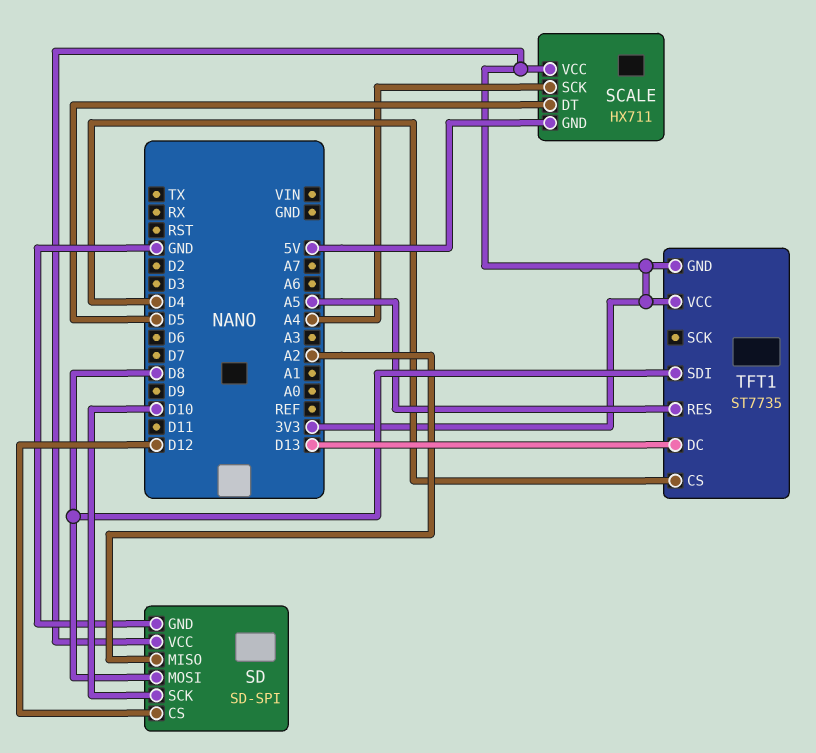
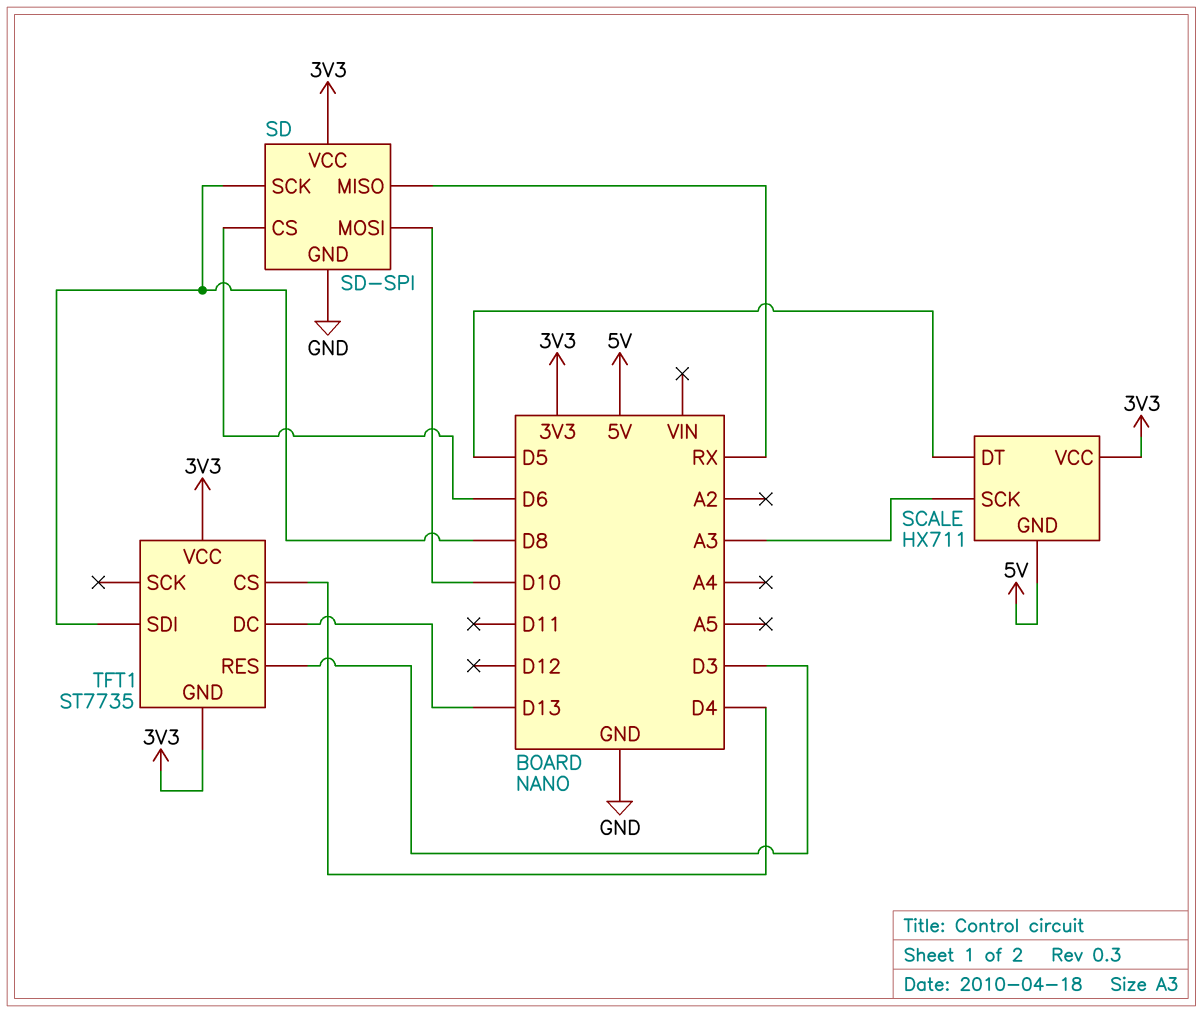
SCALE pin SCK: A4 -> A3
SD pin CS: D12 -> D6
SD pin MISO: A2 -> RX
SD pin MOSI: D8 -> D10
SD pin SCK: D10 -> D8
TFT1 pin RES: A5 -> D3

